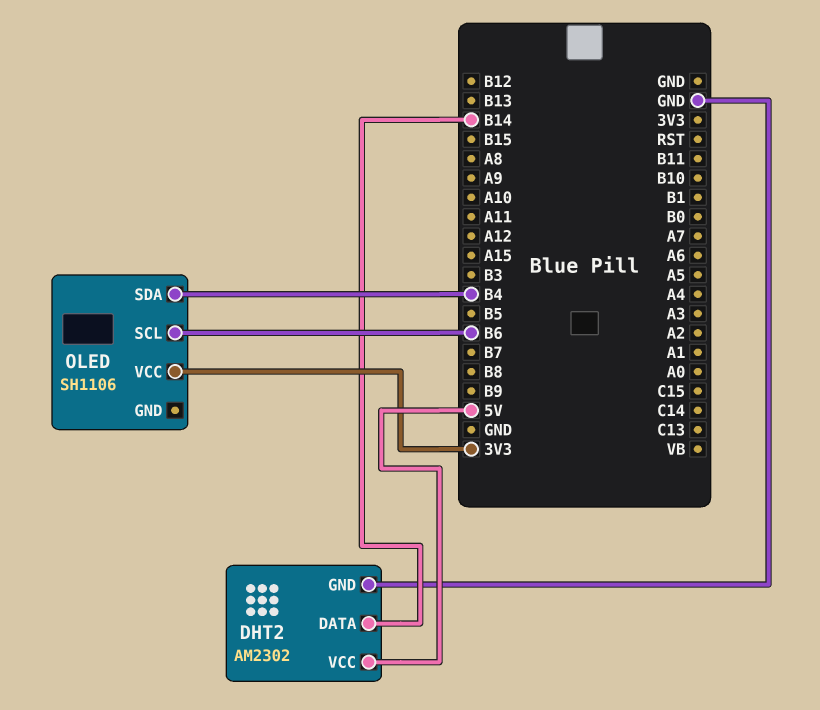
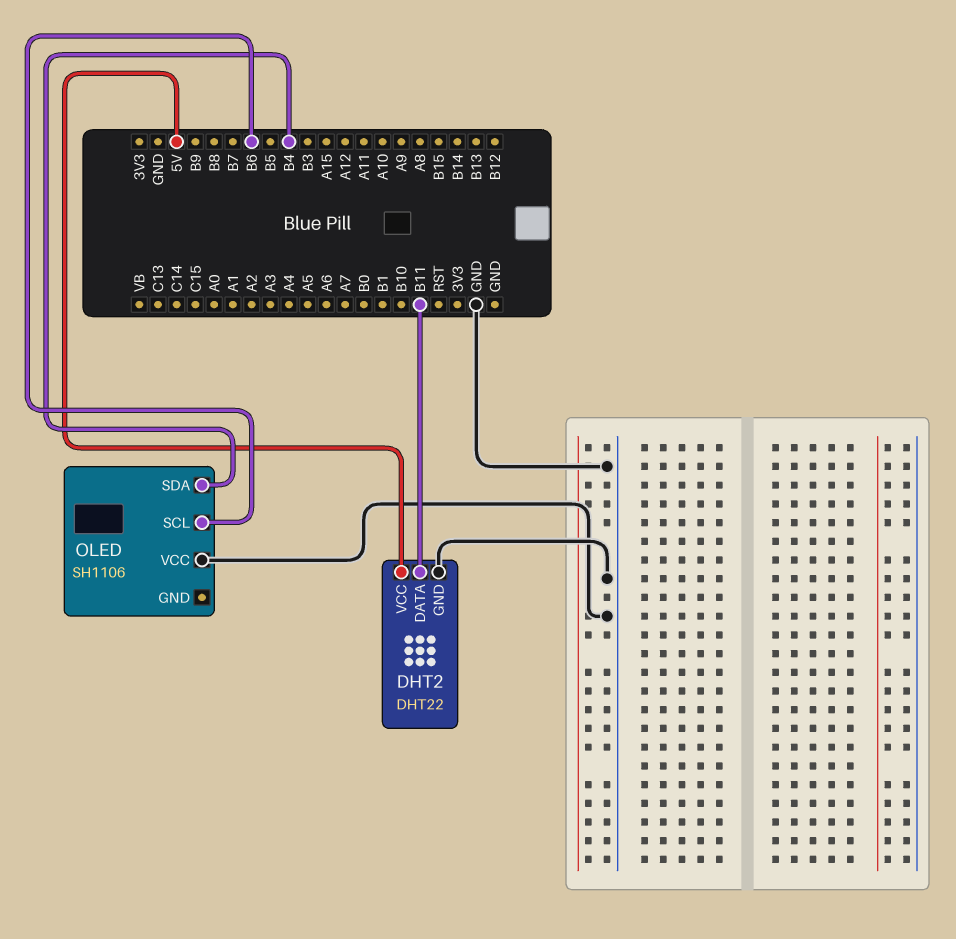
DHT2: AM2302 -> DHT22
DHT2 pin DATA: B14 -> B11
OLED pin VCC: 3V3 -> GND

